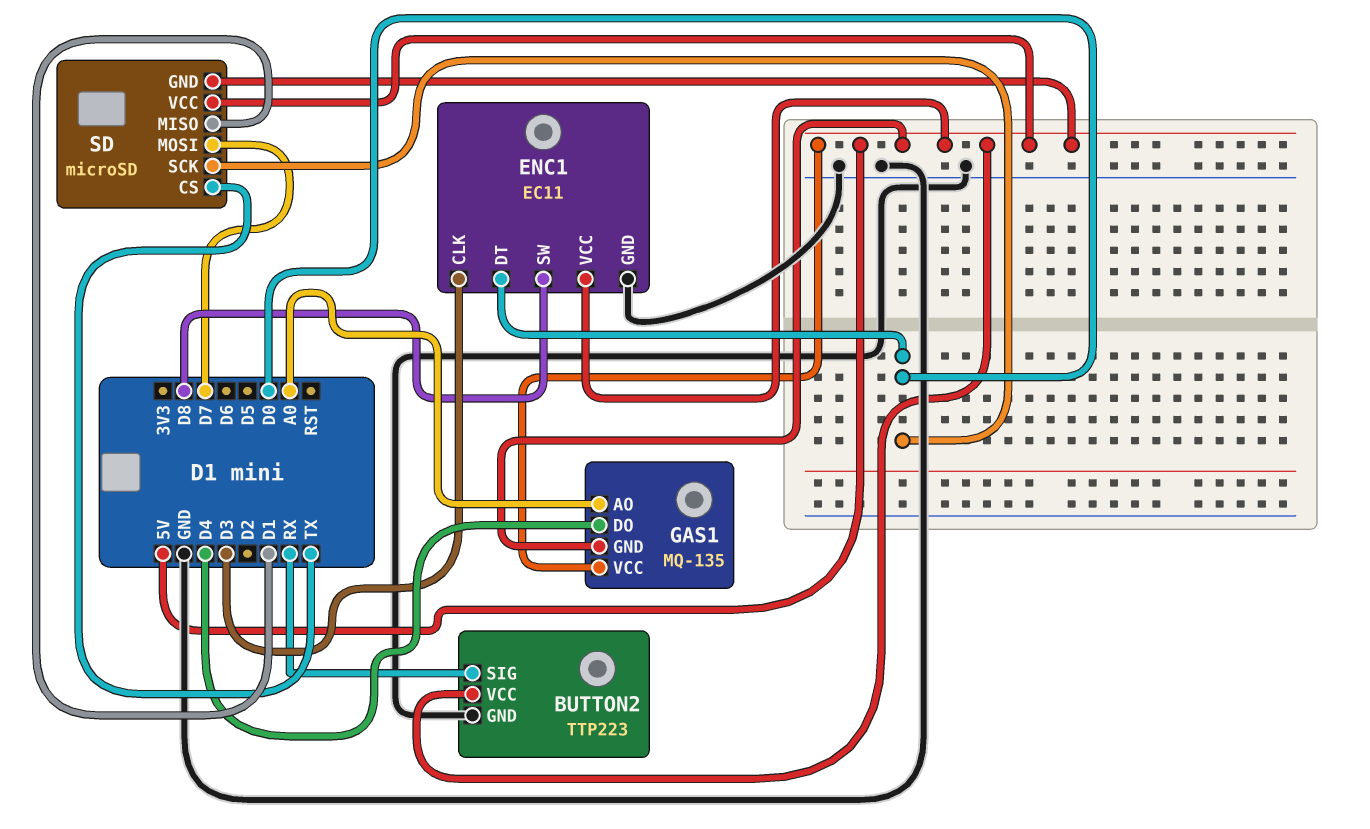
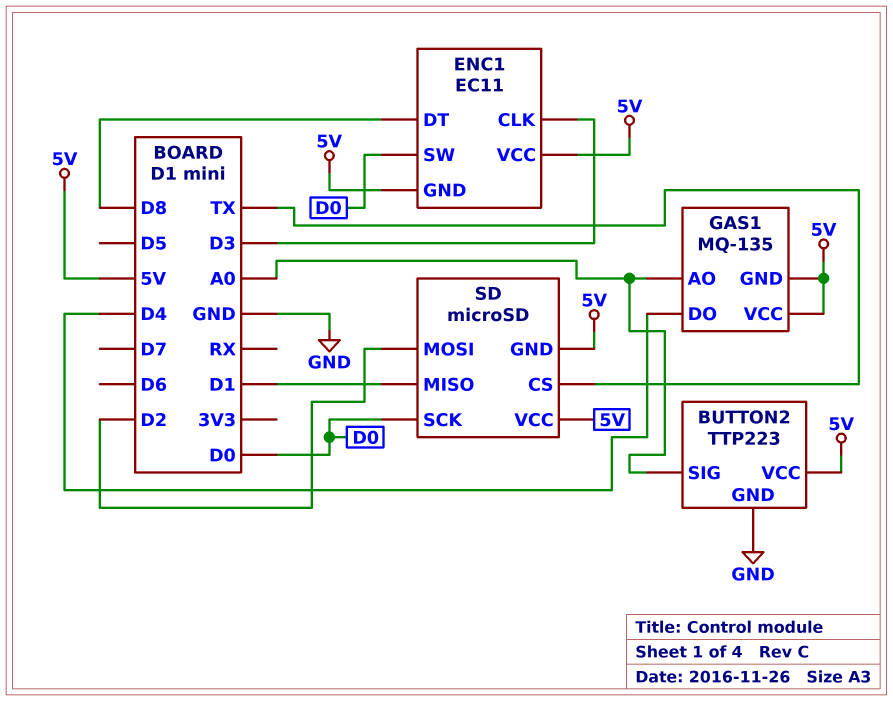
BUTTON2 pin SIG: RX -> A0
ENC1 pin DT: D0 -> D8
ENC1 pin GND: GND -> 5V
ENC1 pin SW: D8 -> D0
SD pin MOSI: D7 -> D2

